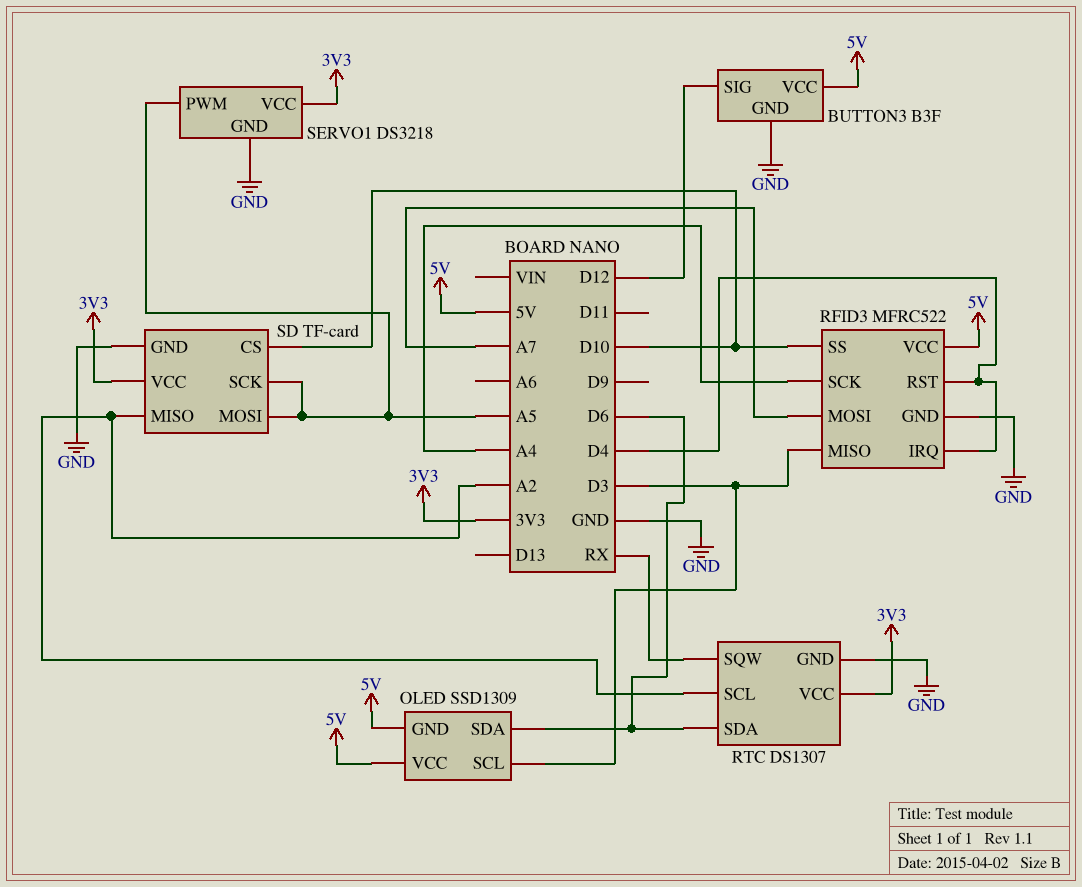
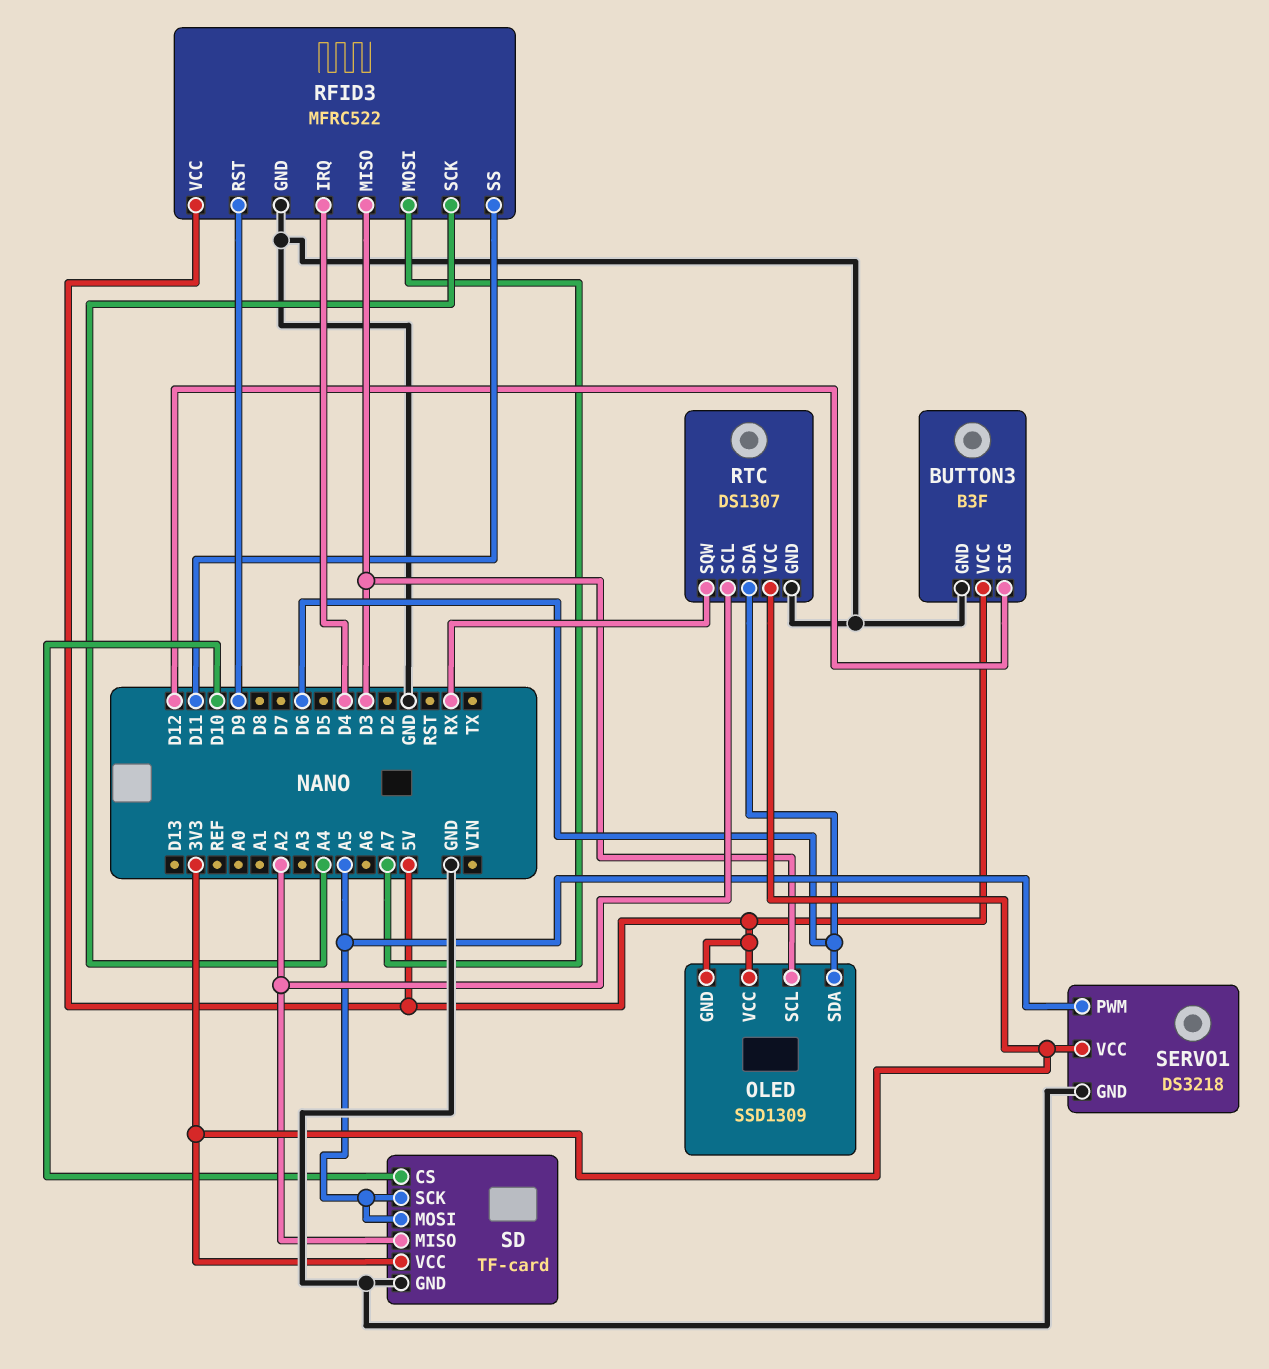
RFID3 pin RST: D4 -> D9
RFID3 pin SS: D10 -> D11

